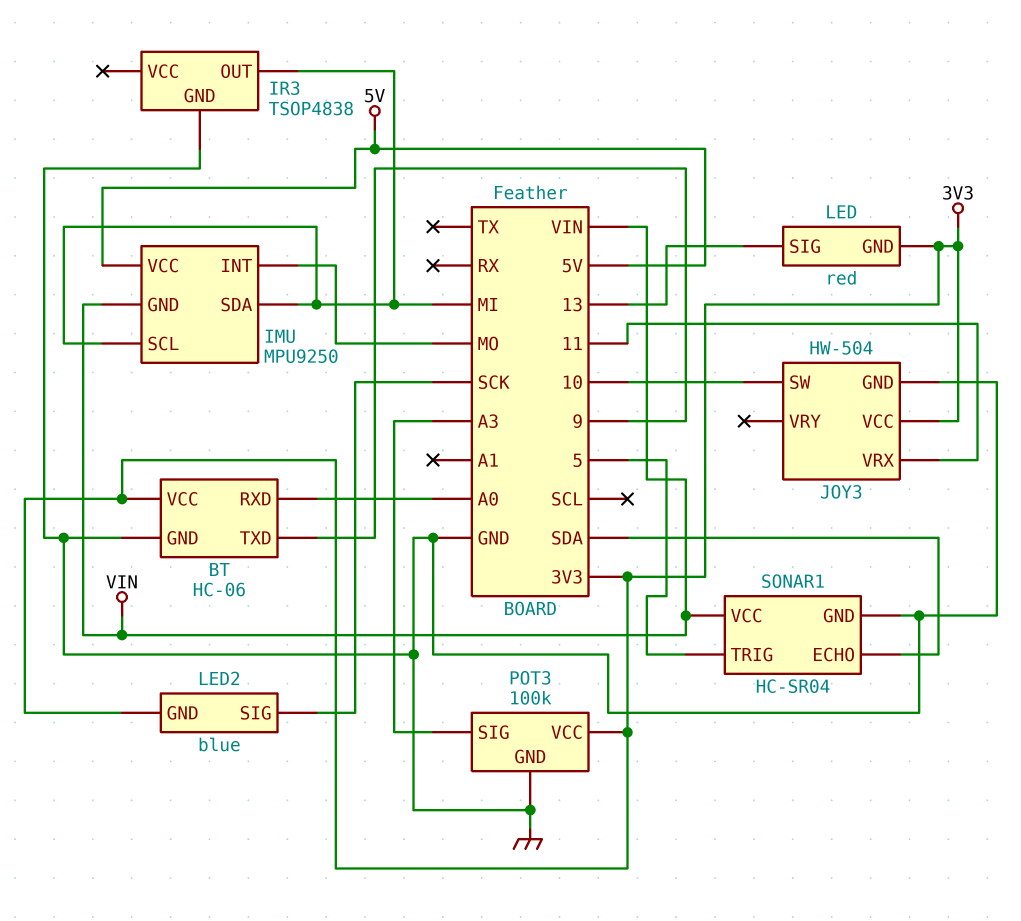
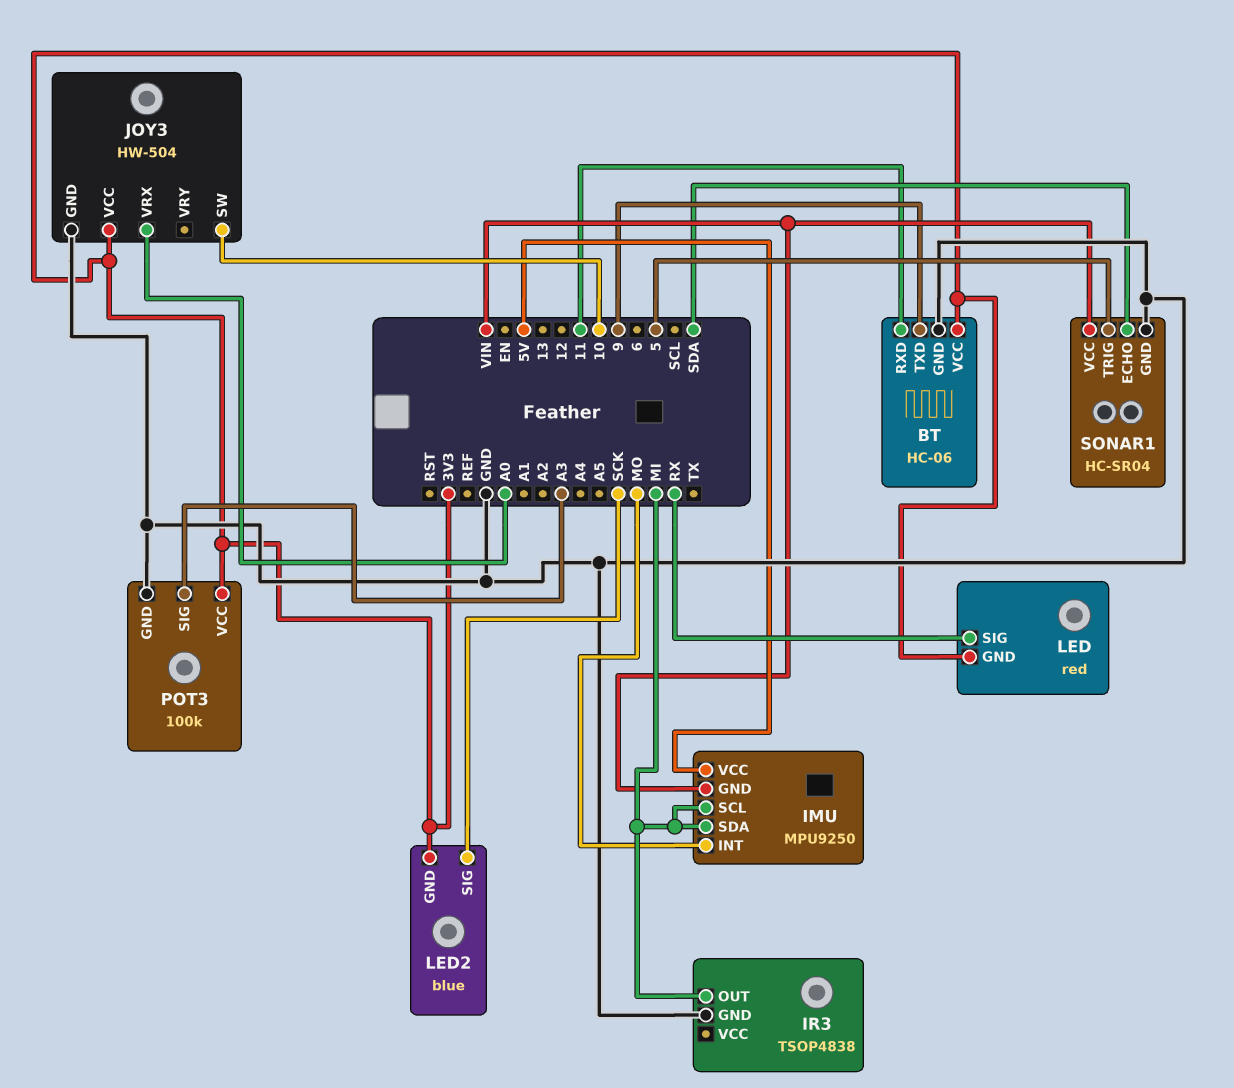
BT pin RXD: A0 -> 11
JOY3 pin VRX: 11 -> A0
LED pin SIG: 13 -> RX

